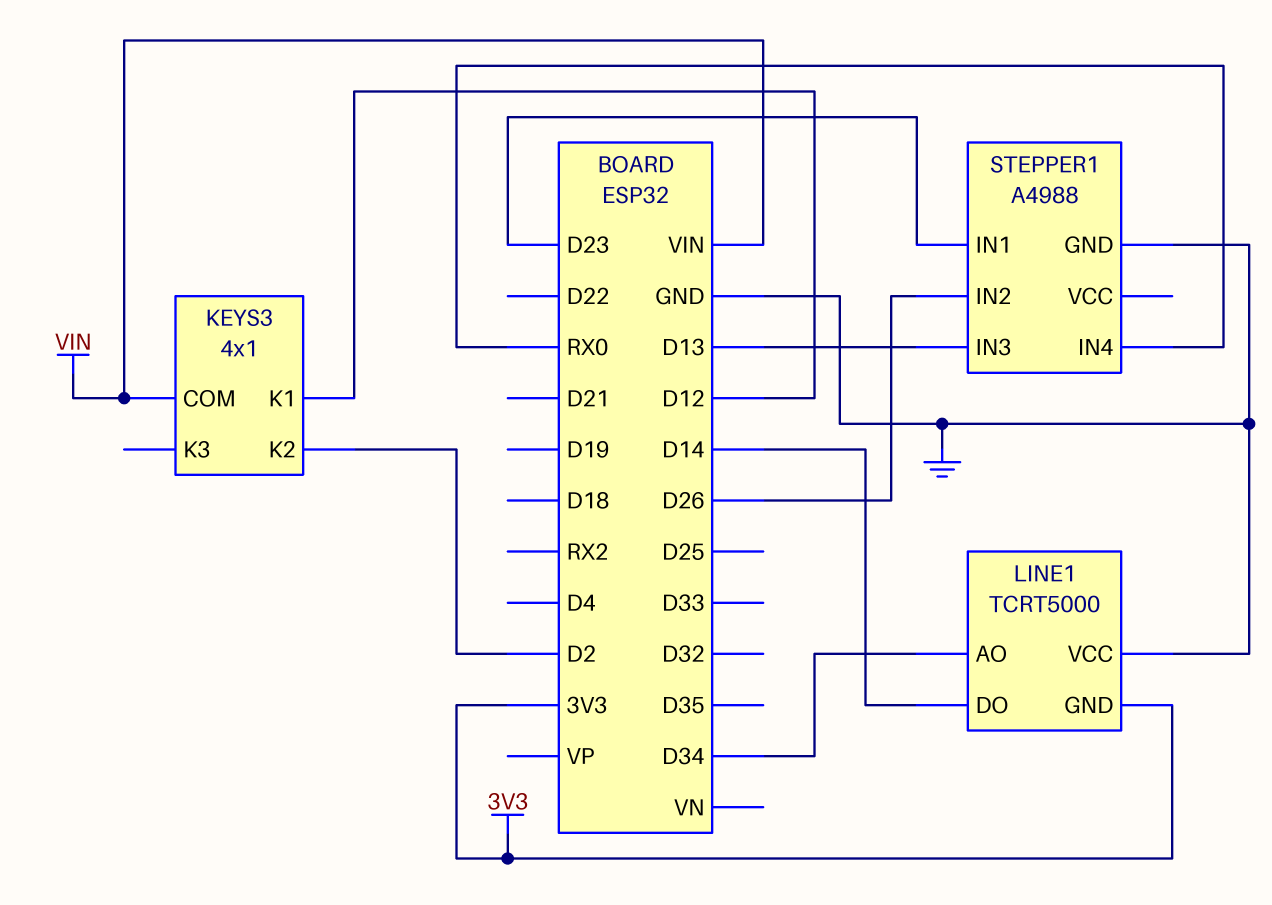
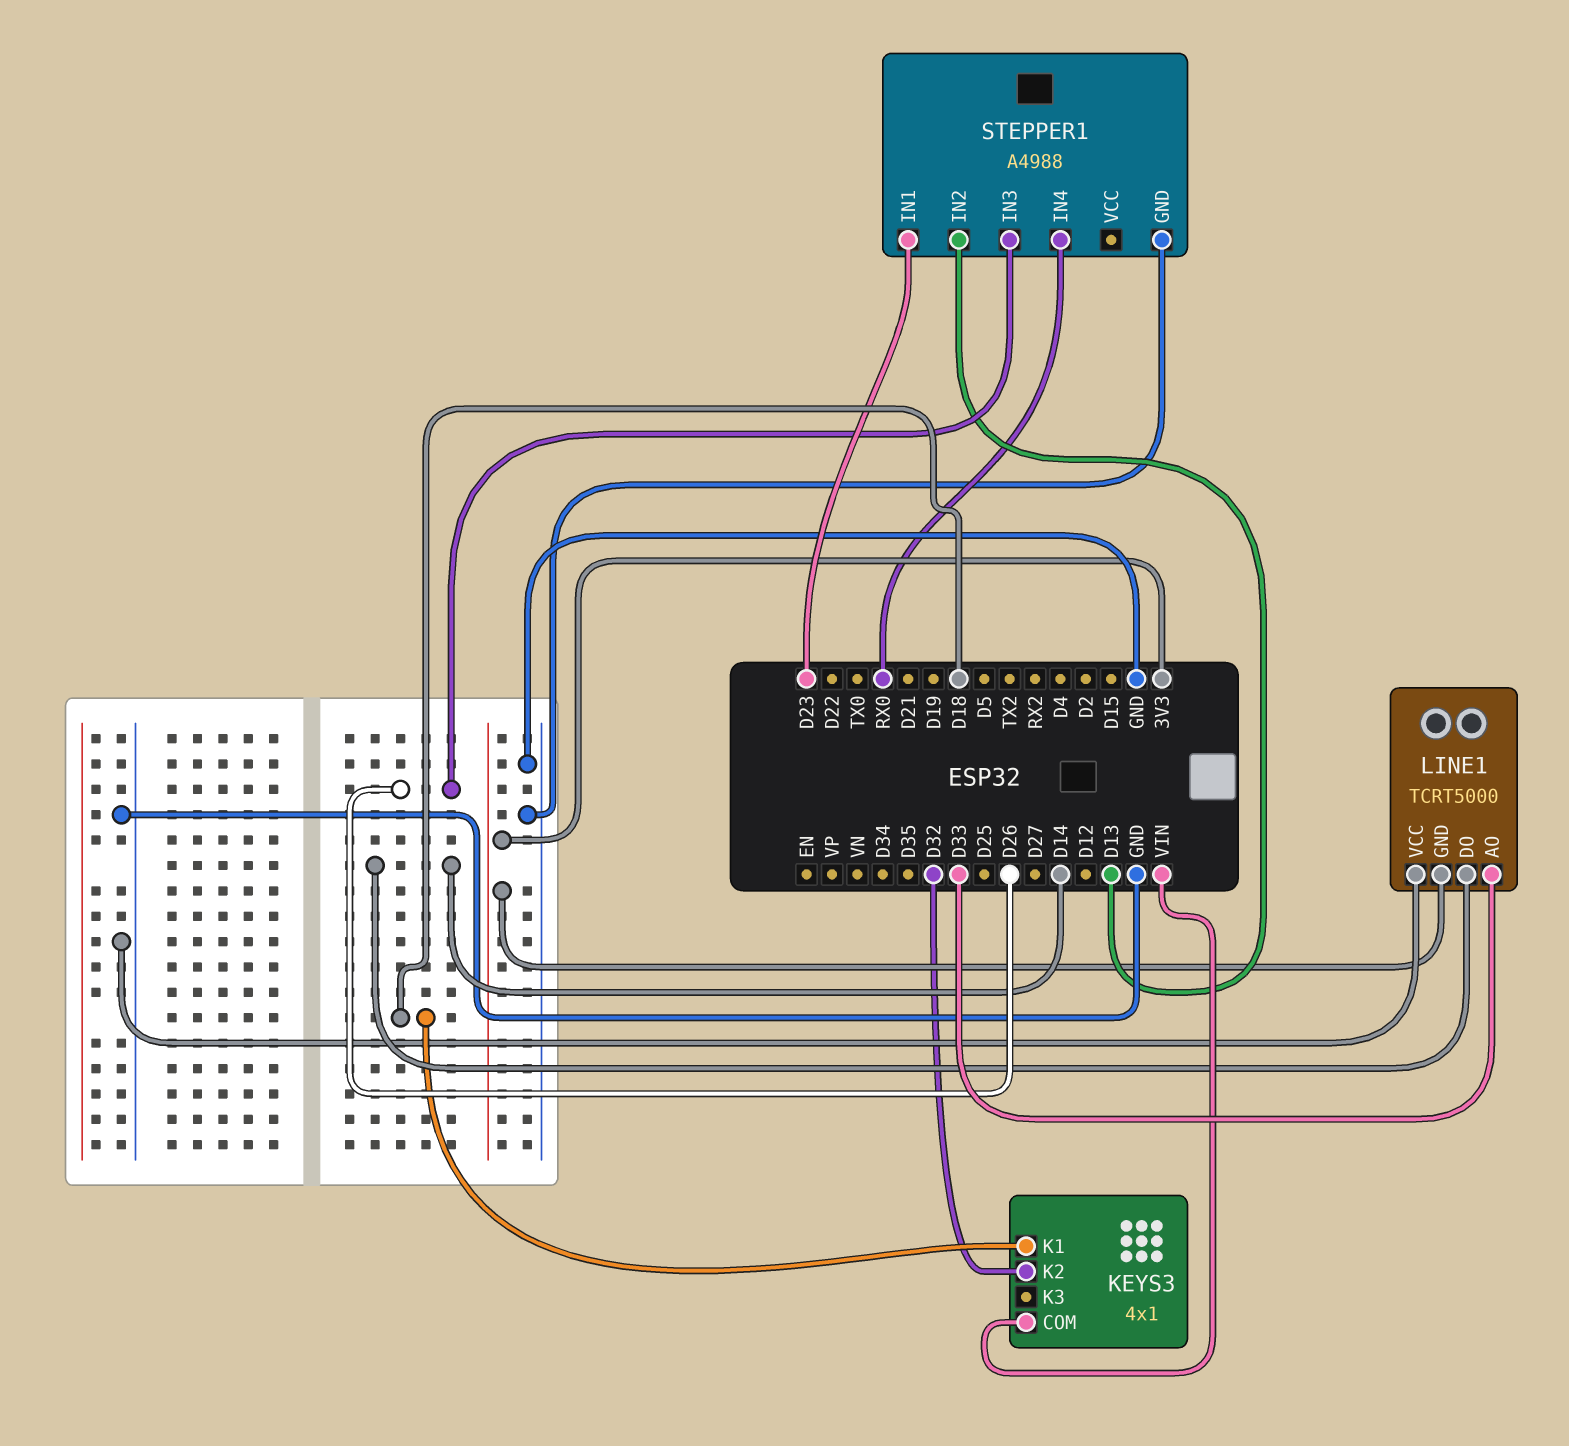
KEYS3 pin K1: D12 -> D18
KEYS3 pin K2: D2 -> D32
LINE1 pin AO: D34 -> D33
STEPPER1 pin IN2: D26 -> D13
STEPPER1 pin IN3: D13 -> D26

